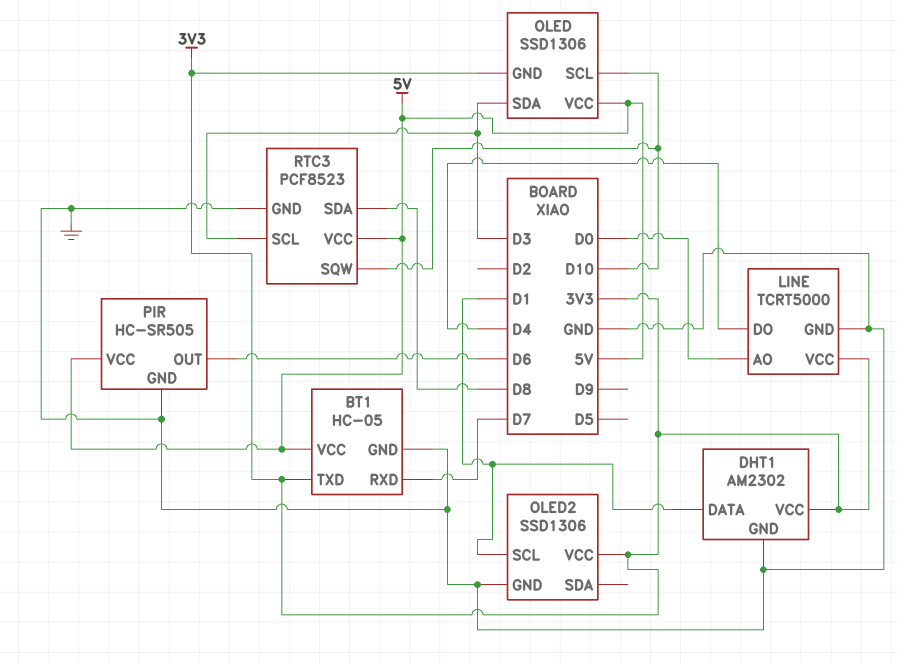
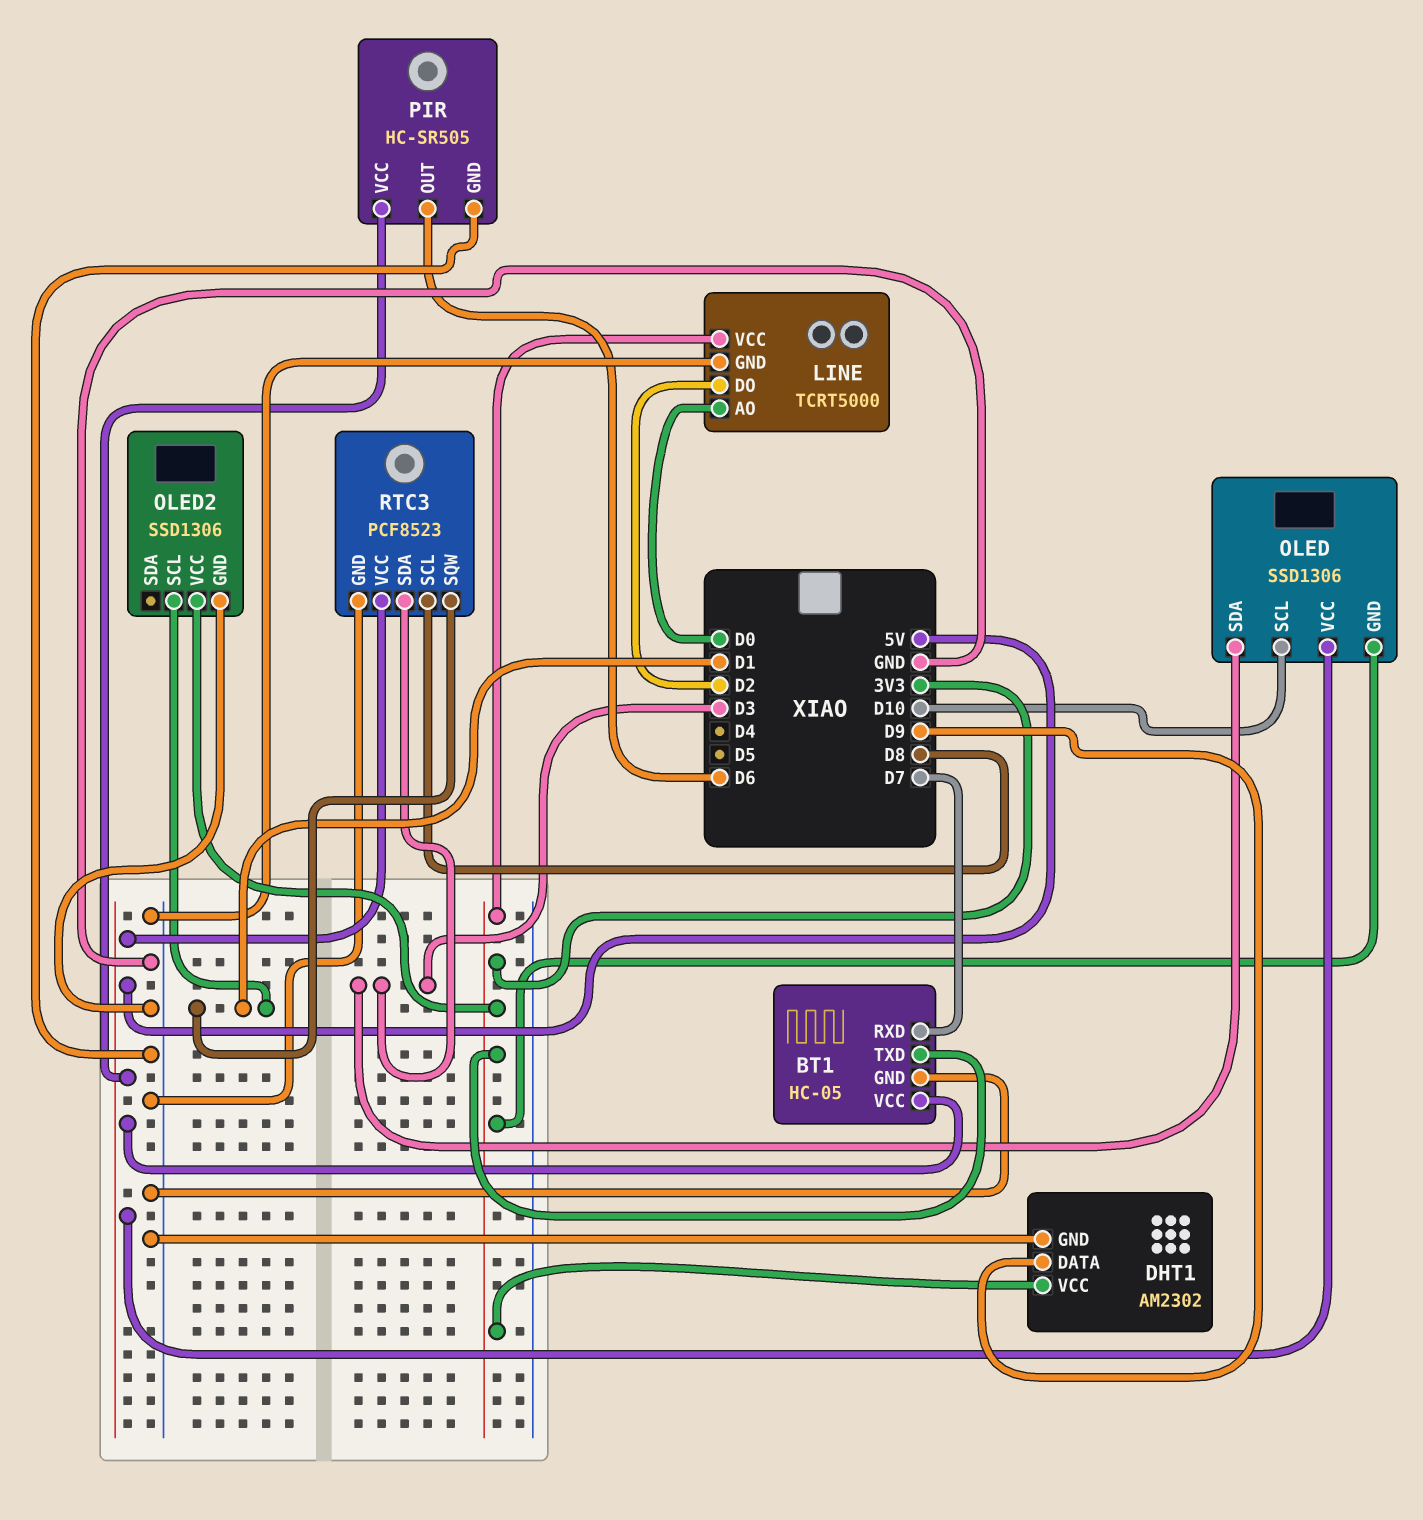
DHT1 pin DATA: D1 -> D9
LINE pin DO: D4 -> D2
RTC3 pin SCL: D3 -> D8
RTC3 pin SDA: D8 -> D3
RTC3 pin SQW: D10 -> D1

